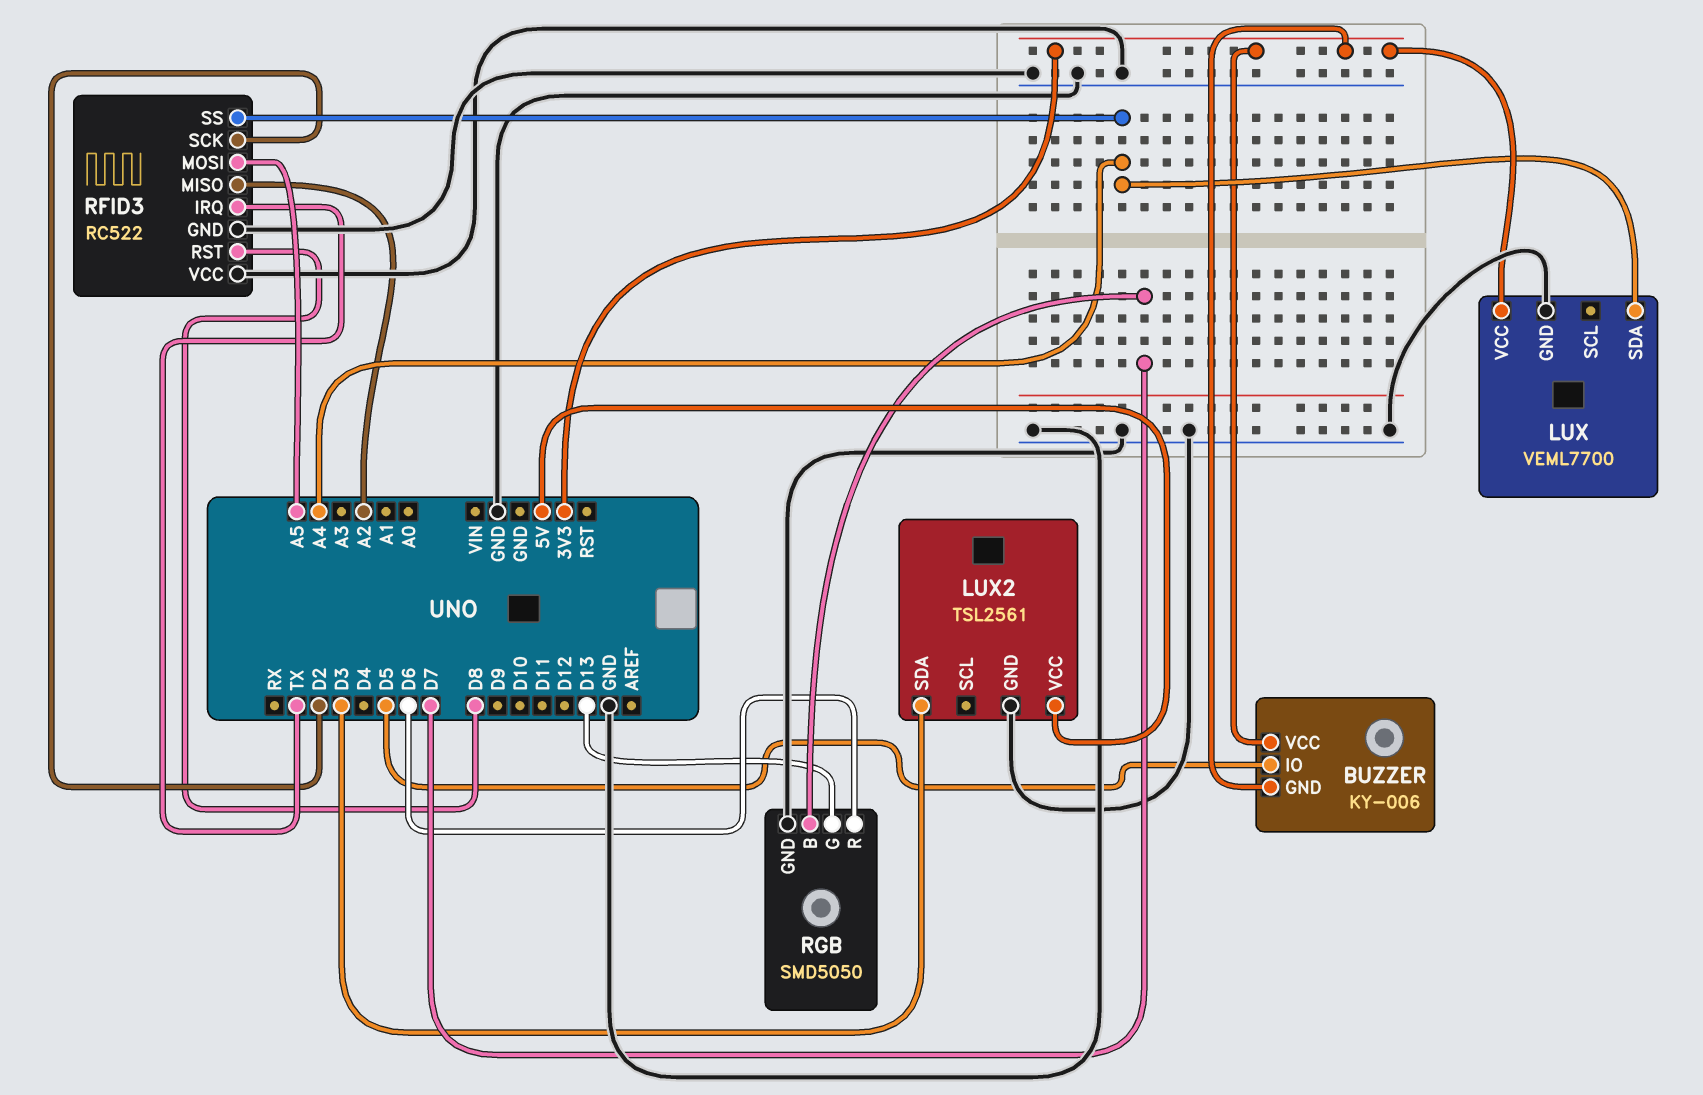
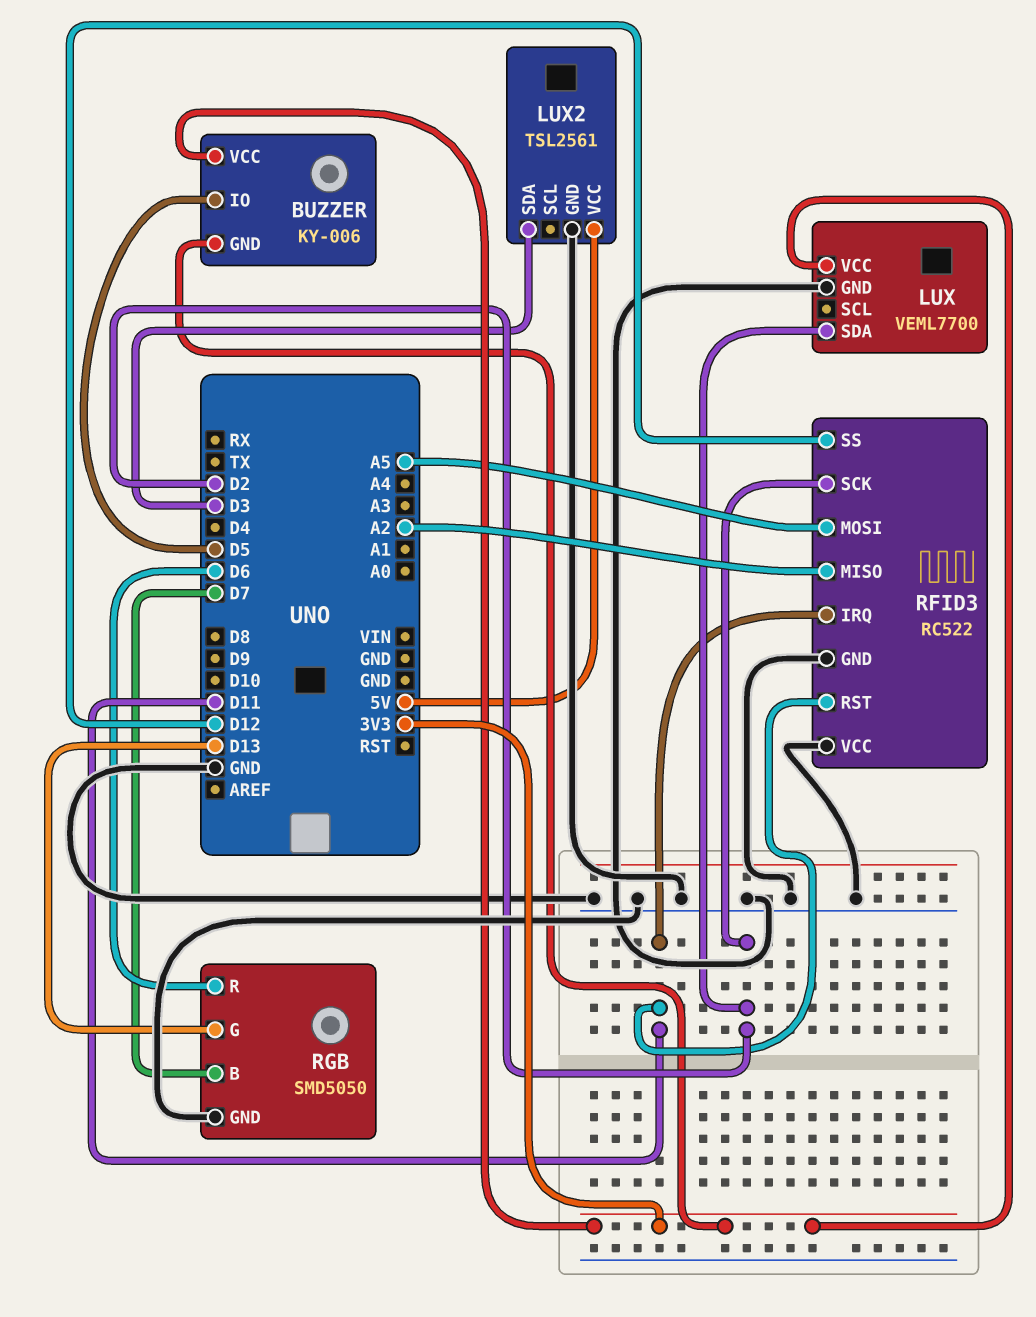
LUX pin SDA: A4 -> D2
RFID3 pin IRQ: TX -> D11
RFID3 pin RST: D8 -> D11
RFID3 pin SS: A4 -> D12

